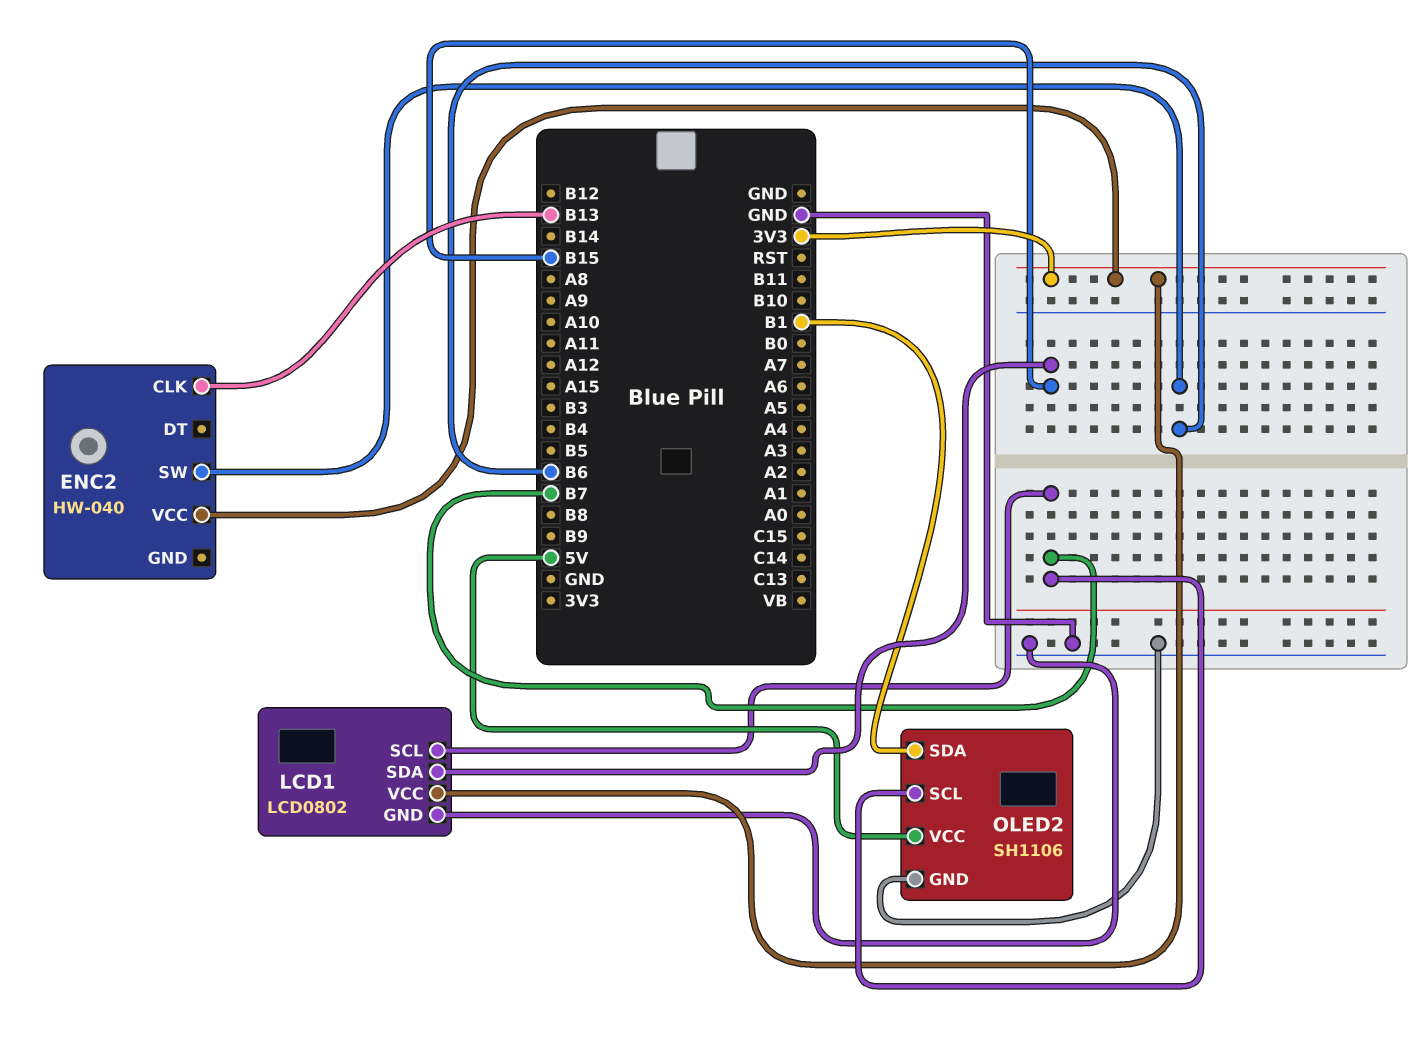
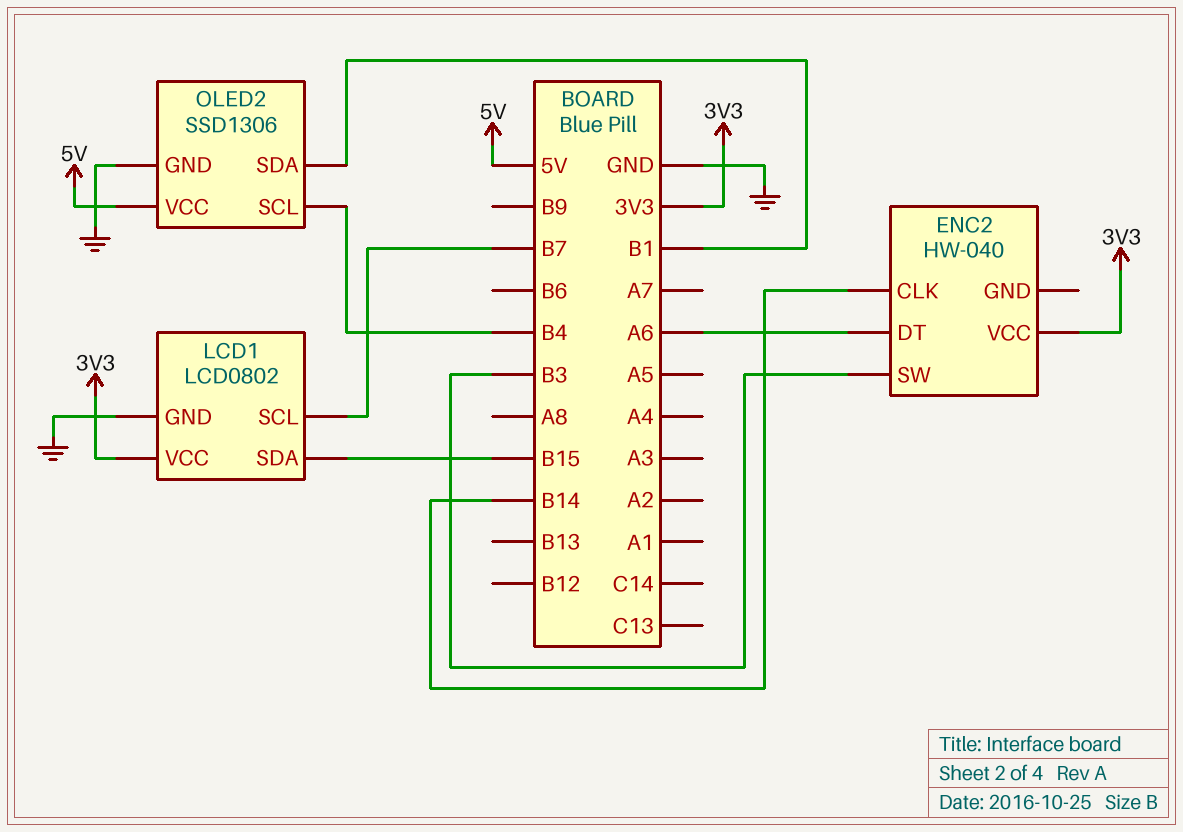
ENC2 pin CLK: B13 -> B14
ENC2 pin DT: none -> A6
ENC2 pin SW: B6 -> B3
OLED2: SH1106 -> SSD1306
OLED2 pin SCL: B7 -> B4

